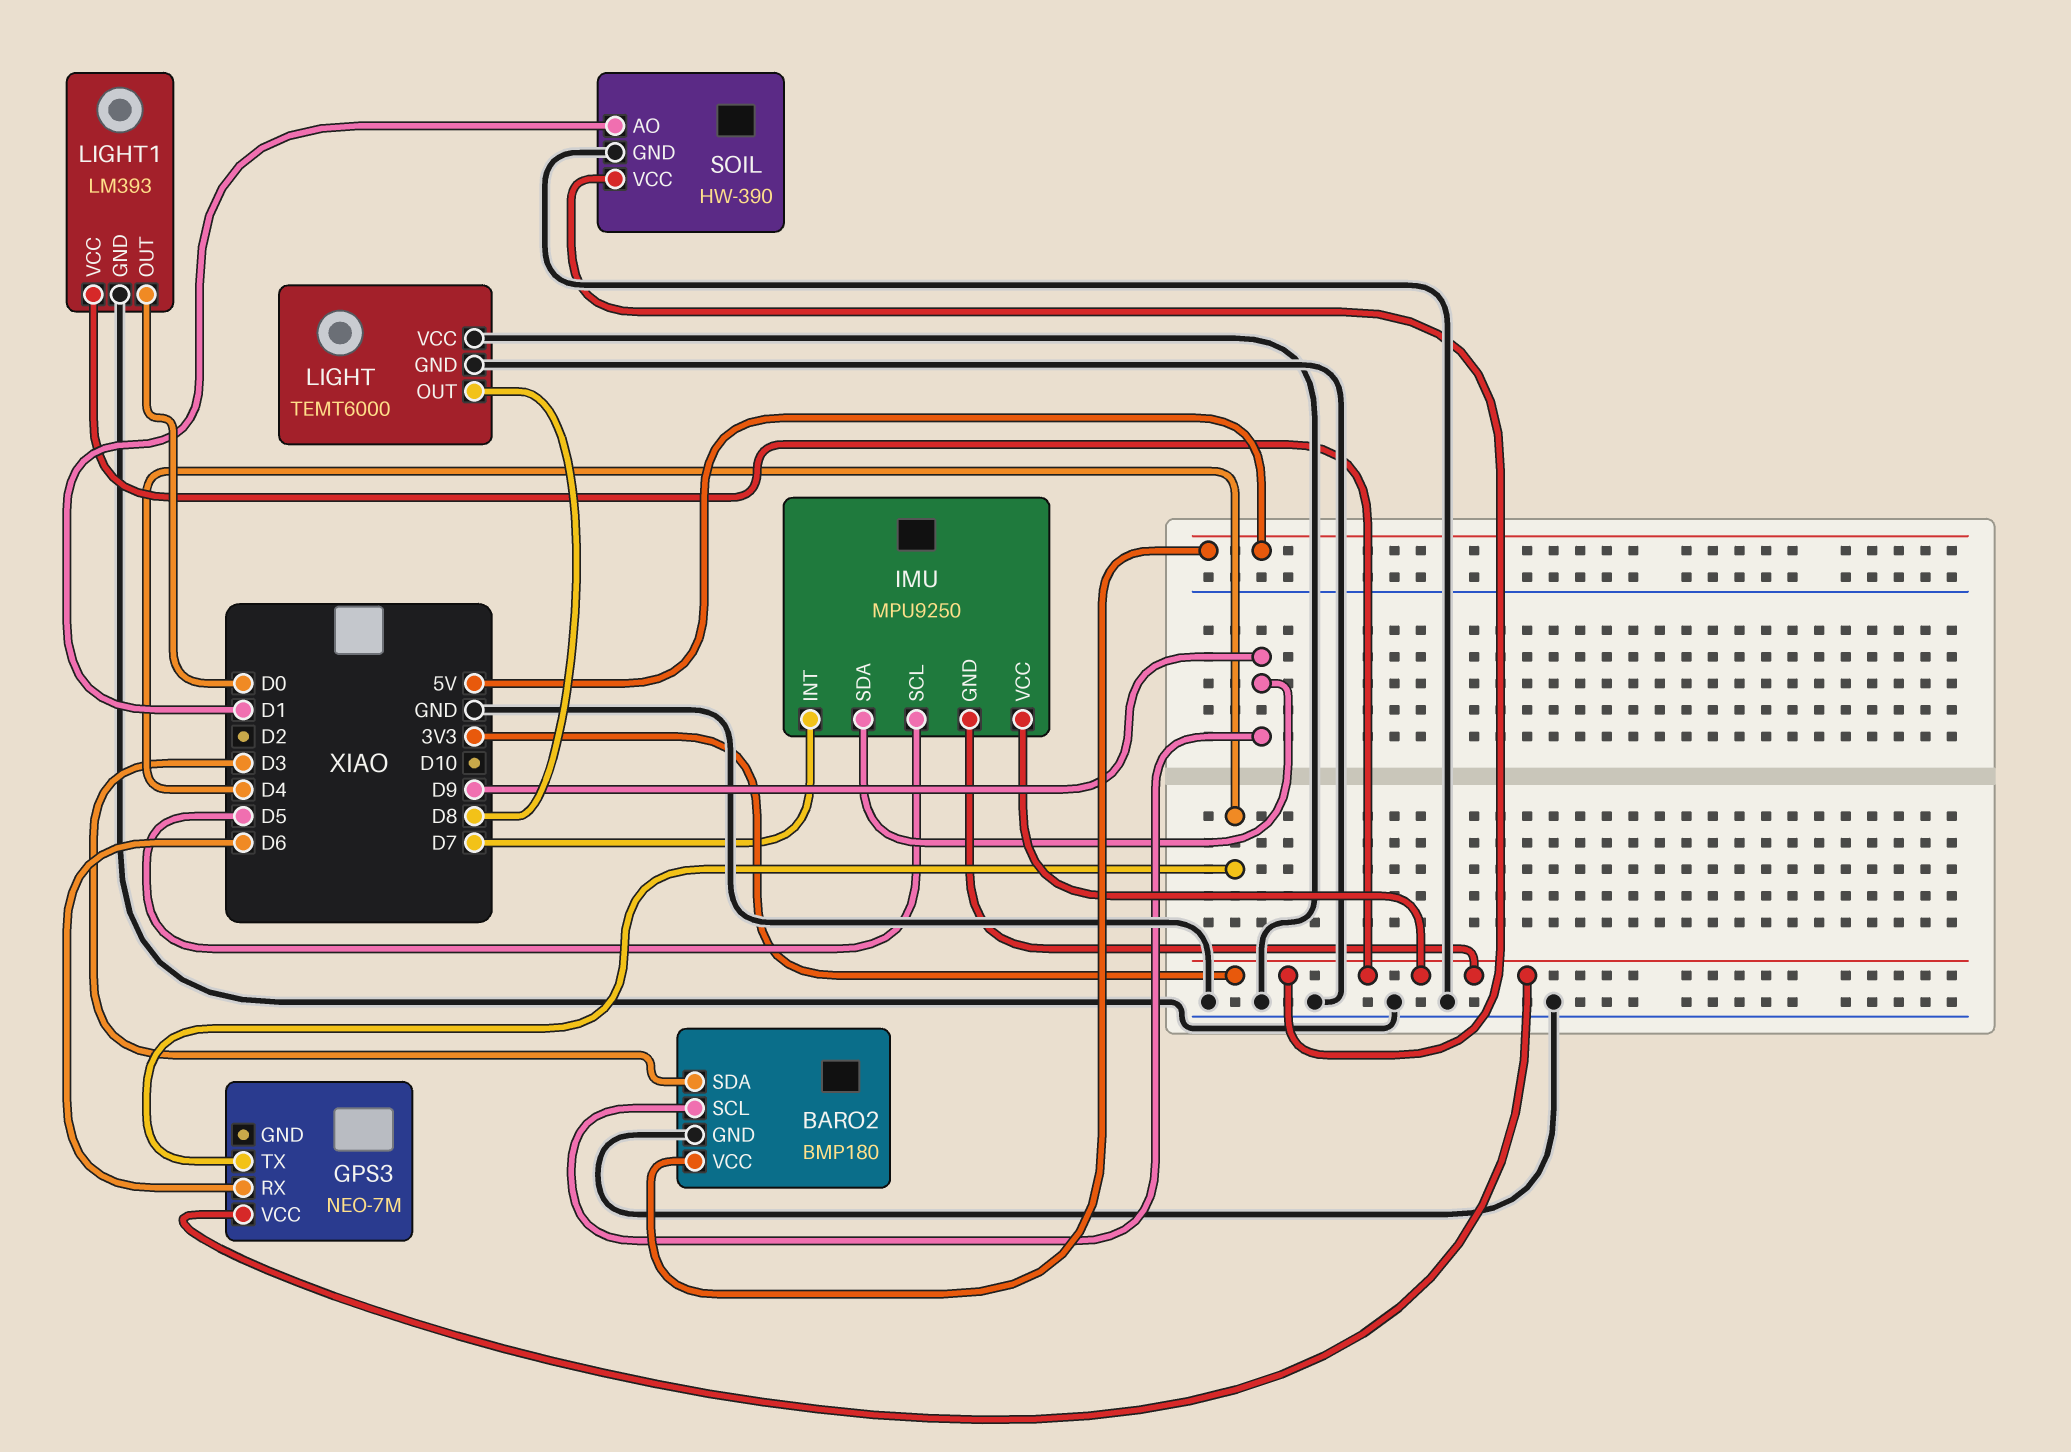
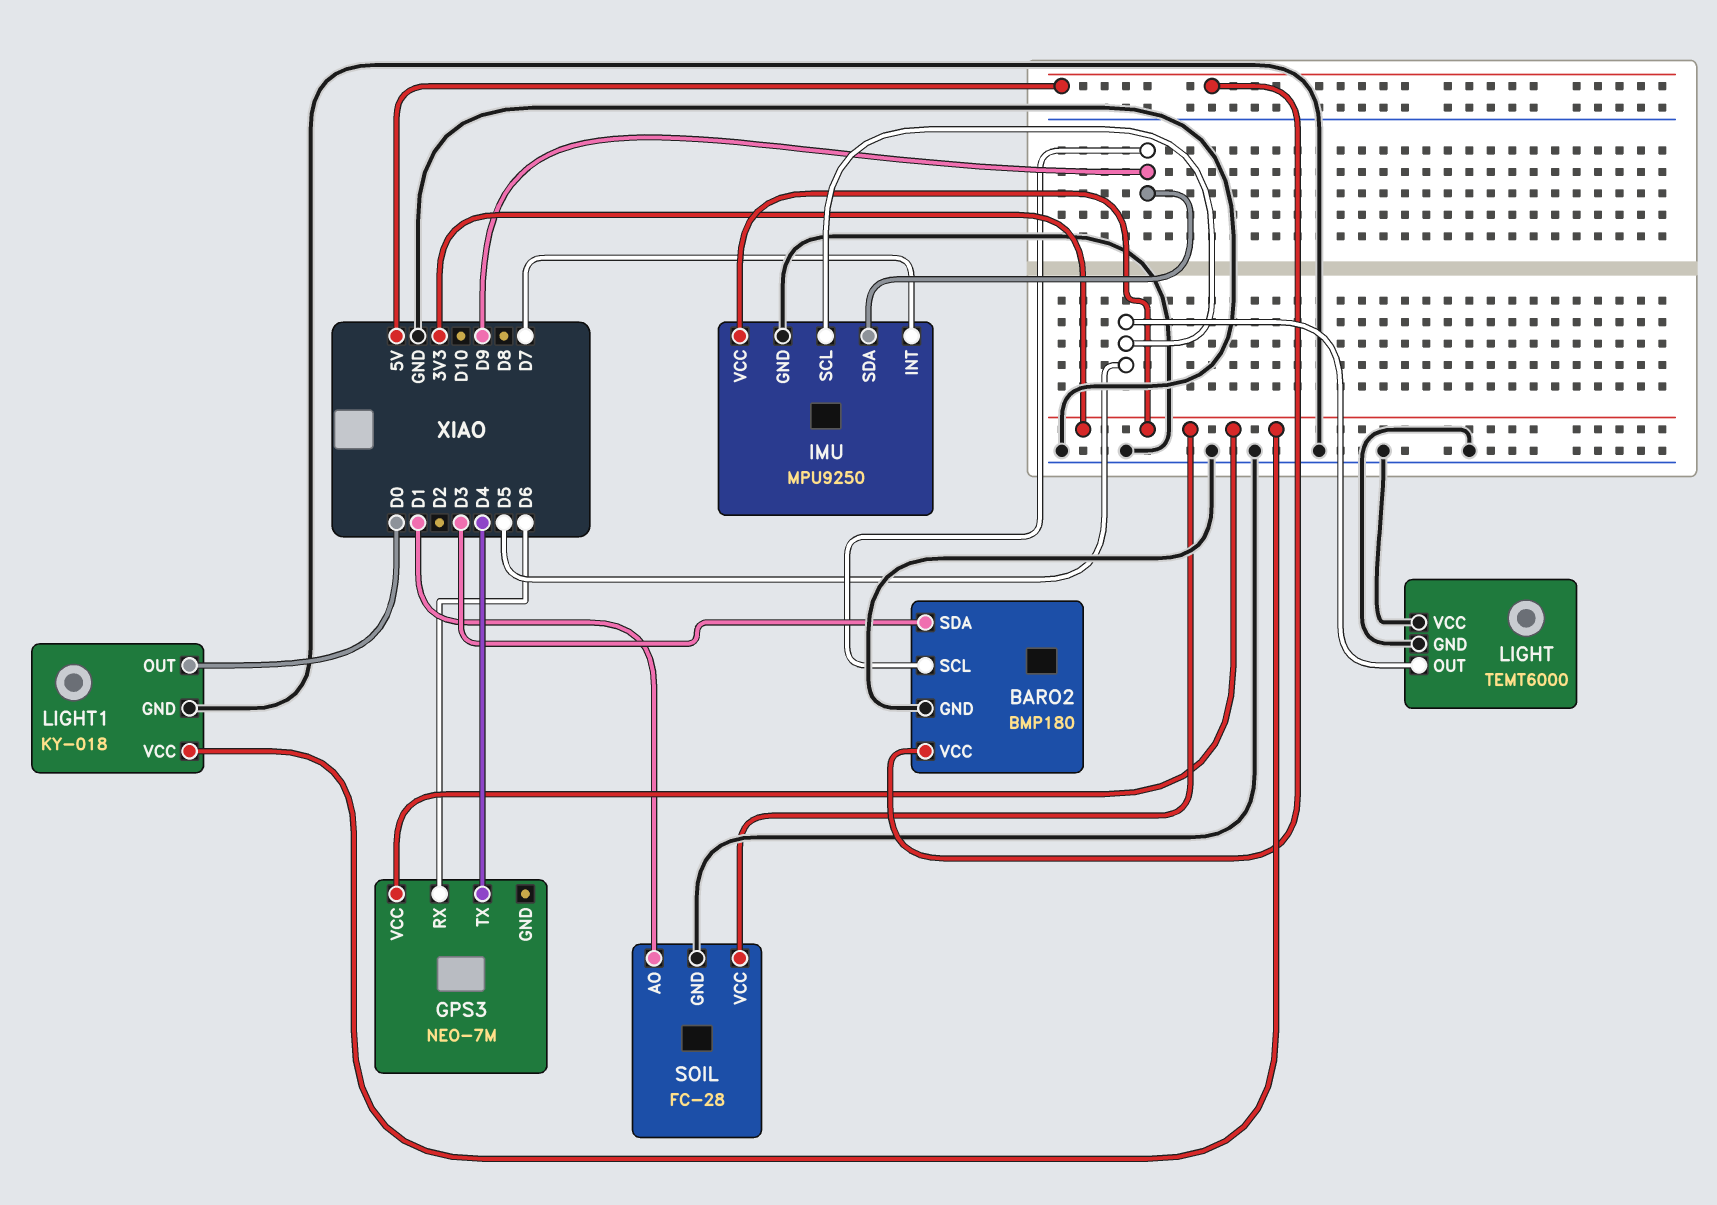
IMU pin GND: 3V3 -> GND
LIGHT pin OUT: D8 -> D5
LIGHT1: LM393 -> KY-018
SOIL: HW-390 -> FC-28

